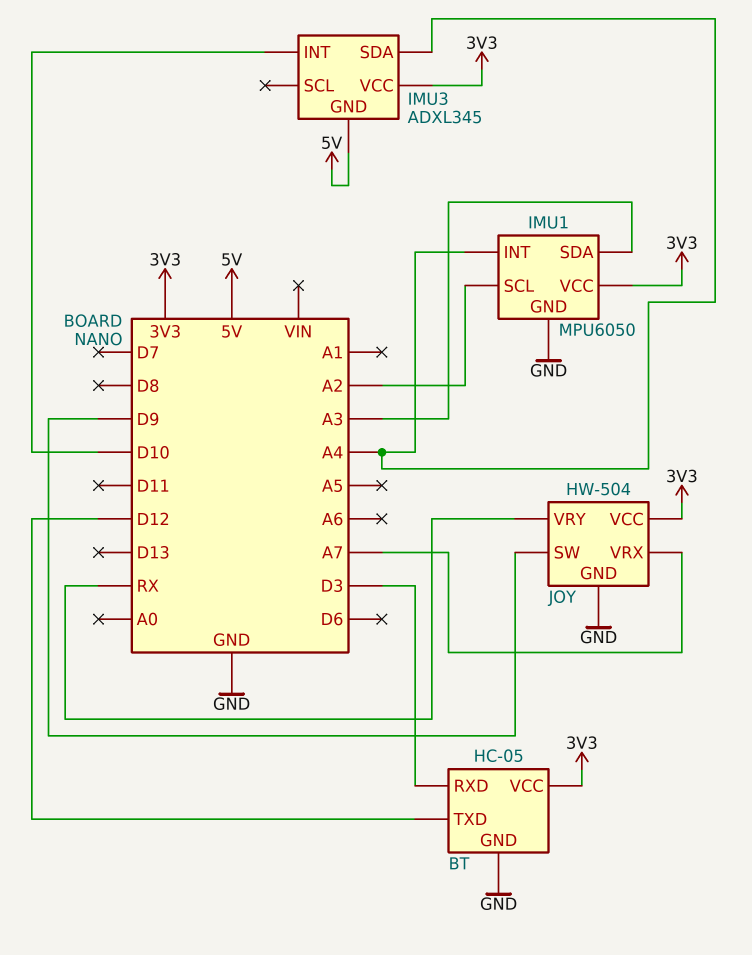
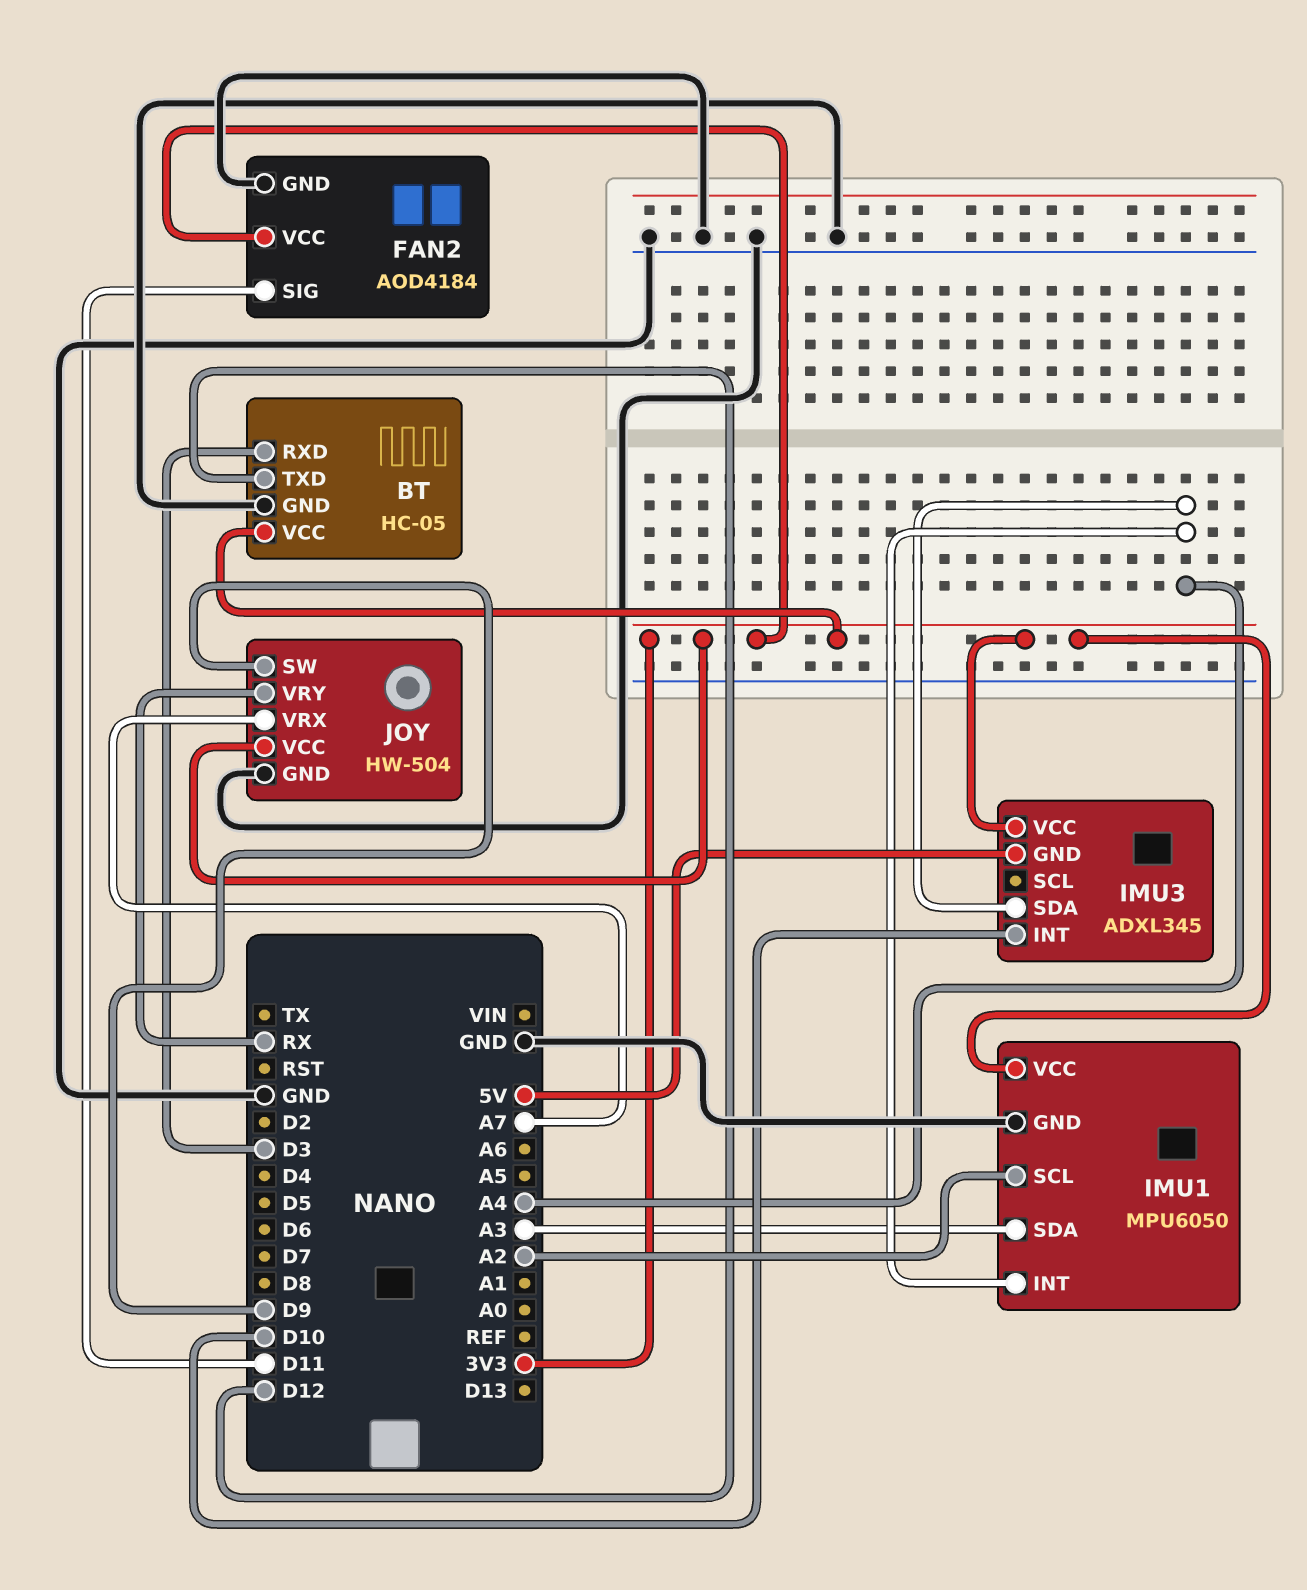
FAN2: none -> AOD4184
FAN2 pin GND: none -> GND
FAN2 pin SIG: none -> D11
FAN2 pin VCC: none -> 3V3

